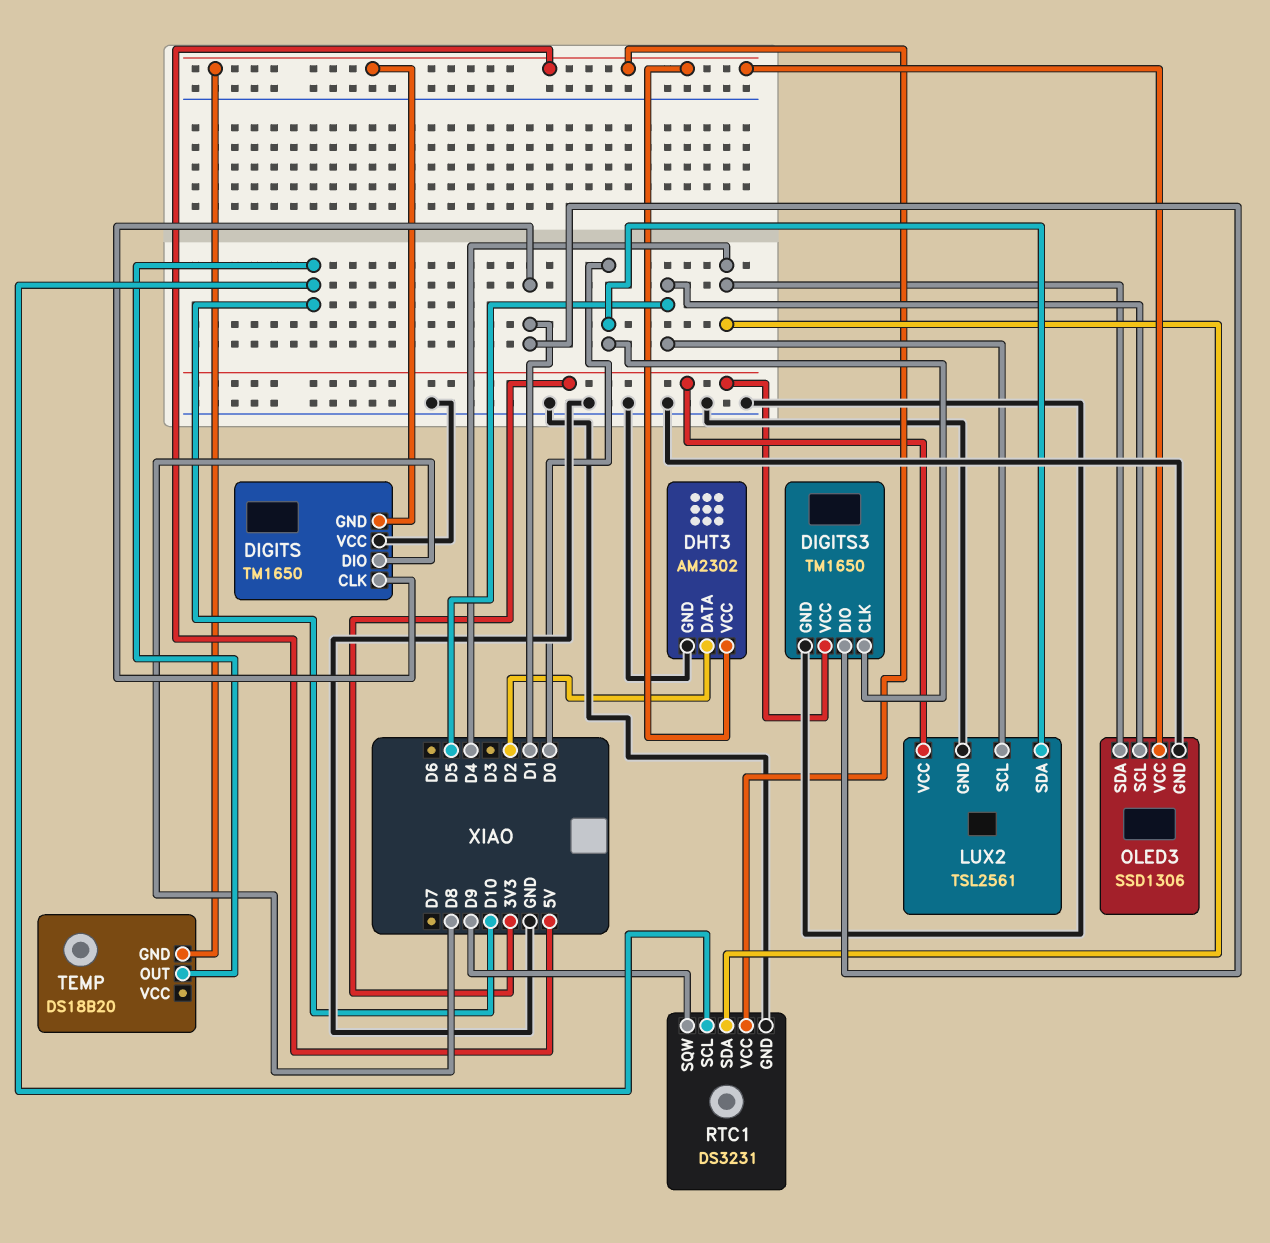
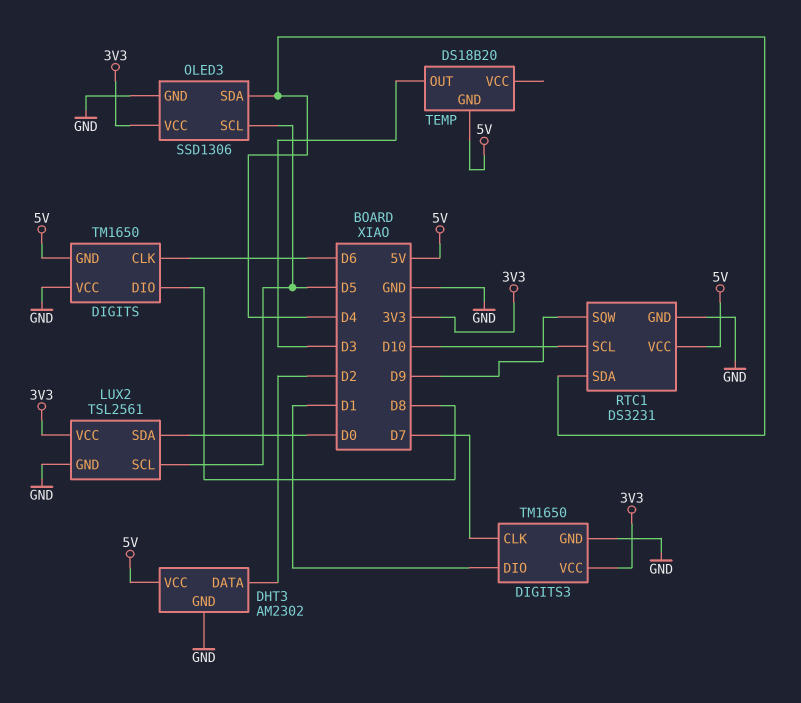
DIGITS pin CLK: D1 -> D6
DIGITS3 pin CLK: D0 -> D7
OLED3 pin VCC: 5V -> 3V3
TEMP pin OUT: D10 -> D3

